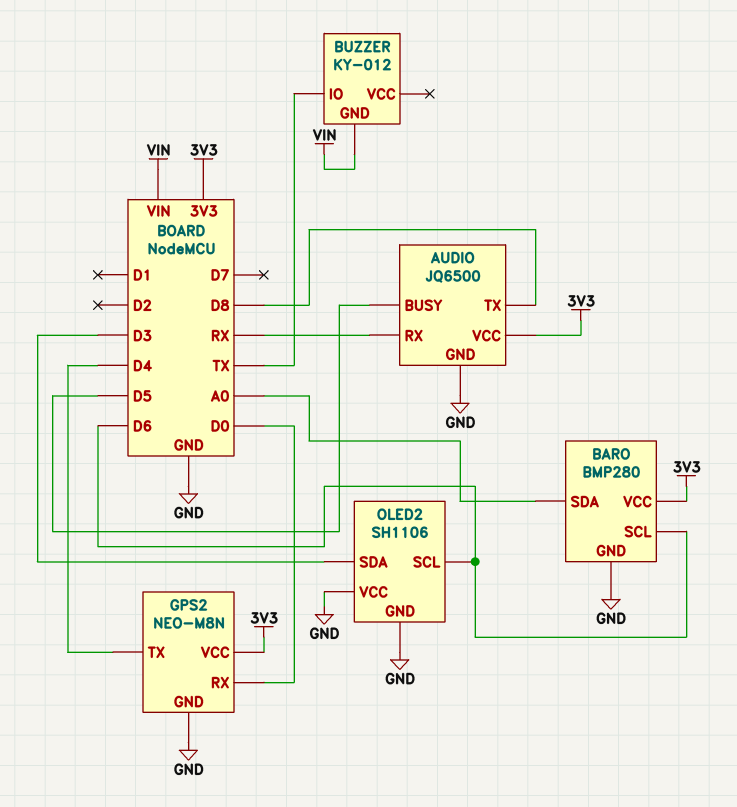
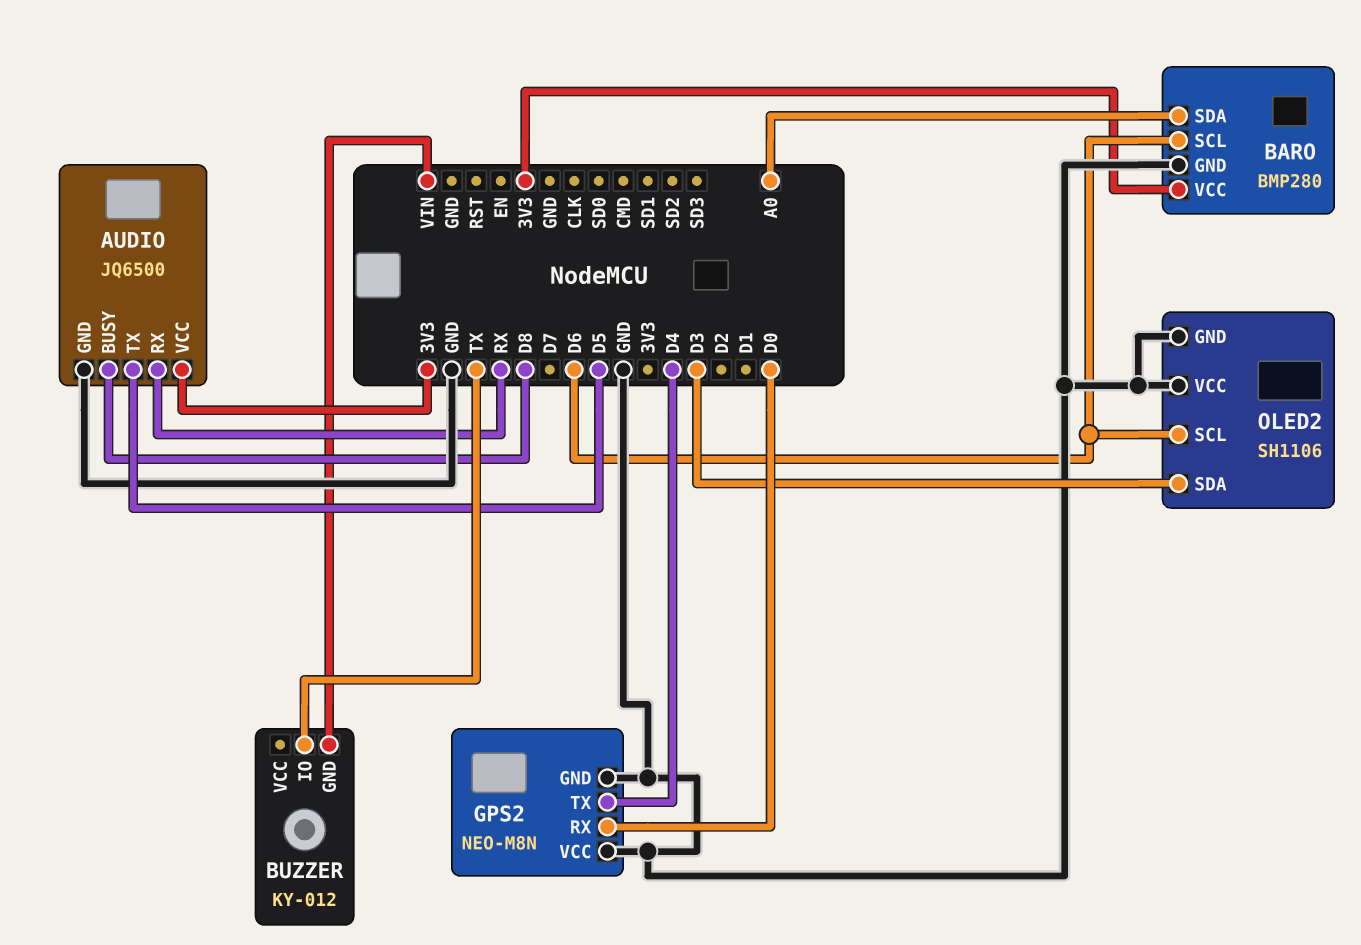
AUDIO pin BUSY: D5 -> D8
AUDIO pin TX: D8 -> D5
GPS2 pin VCC: 3V3 -> GND

